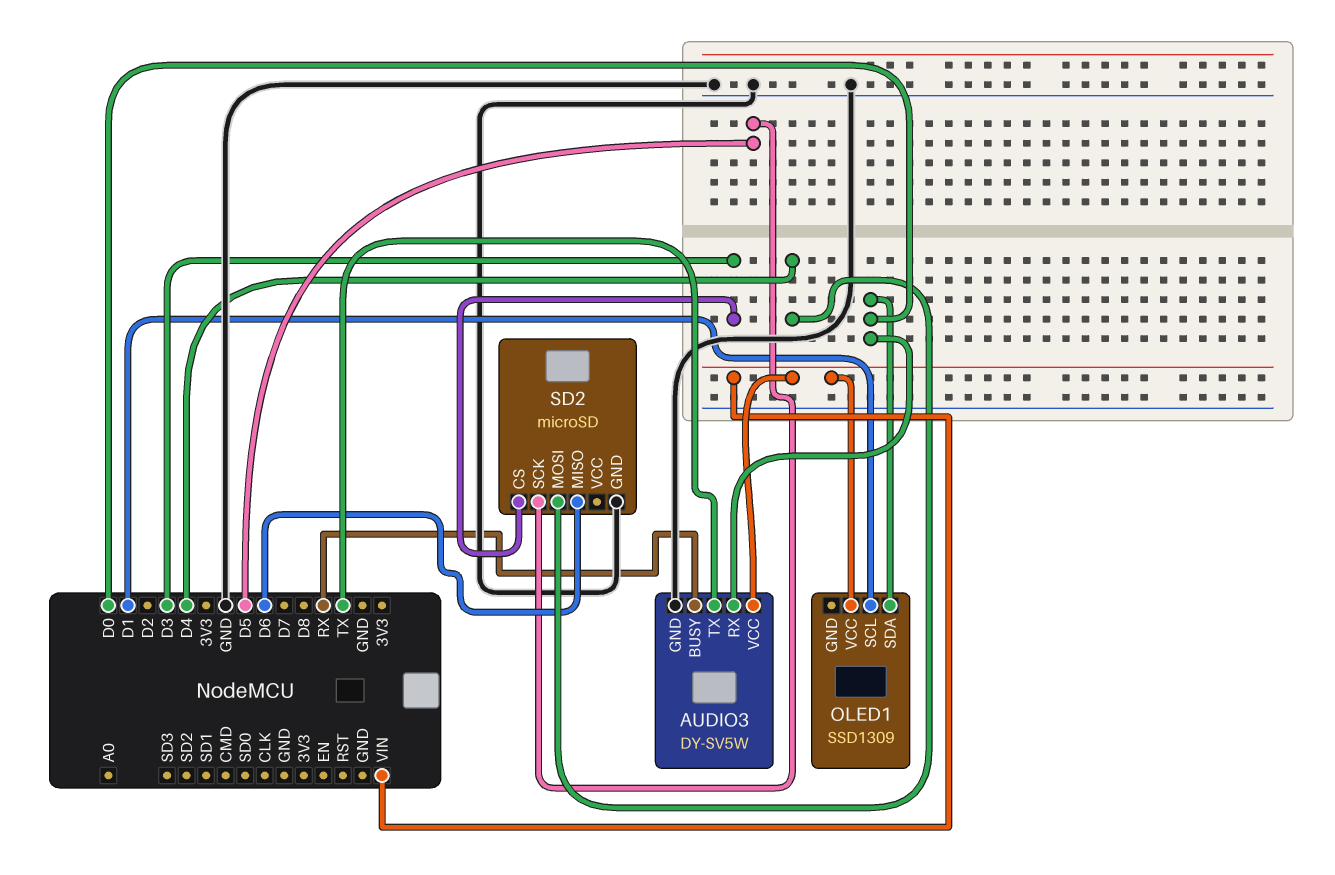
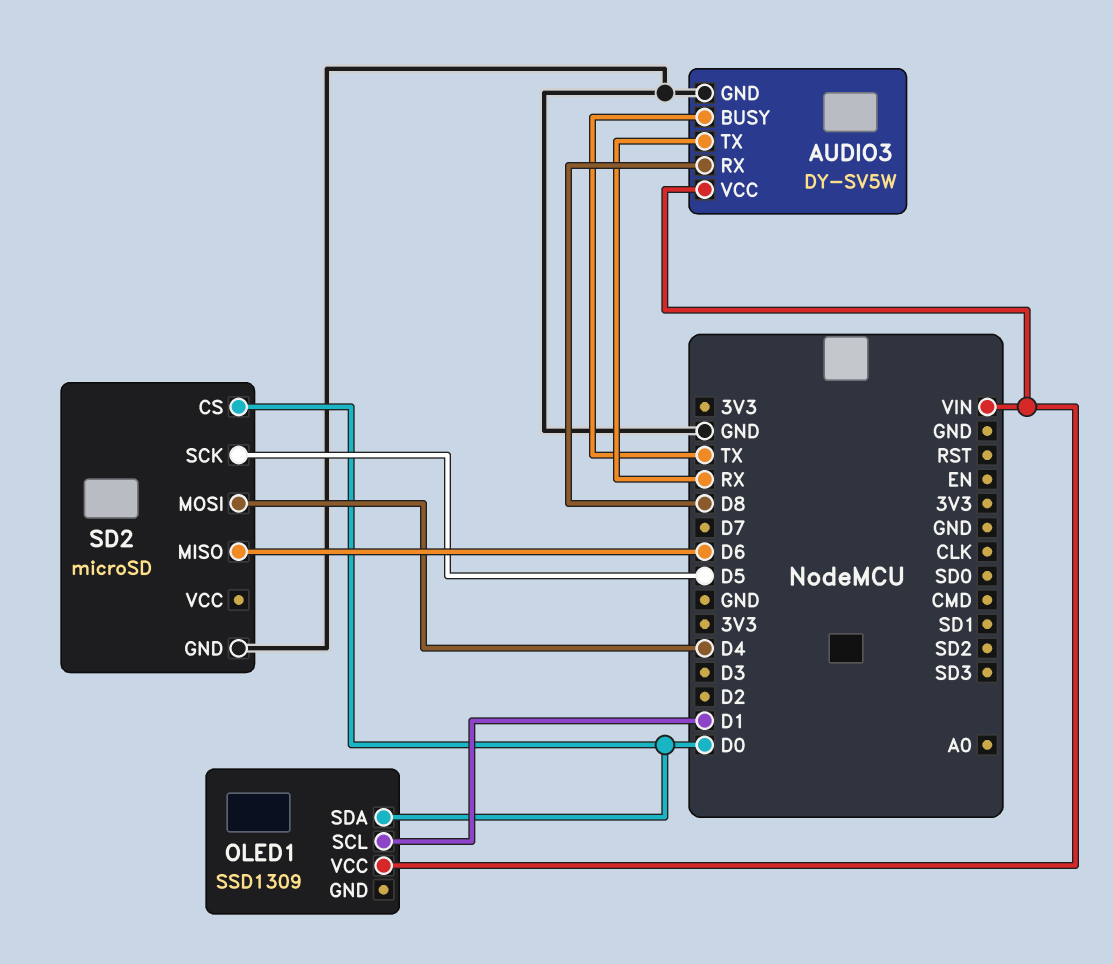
AUDIO3 pin BUSY: RX -> TX
AUDIO3 pin RX: D0 -> D8
AUDIO3 pin TX: TX -> RX
SD2 pin CS: D3 -> D0

